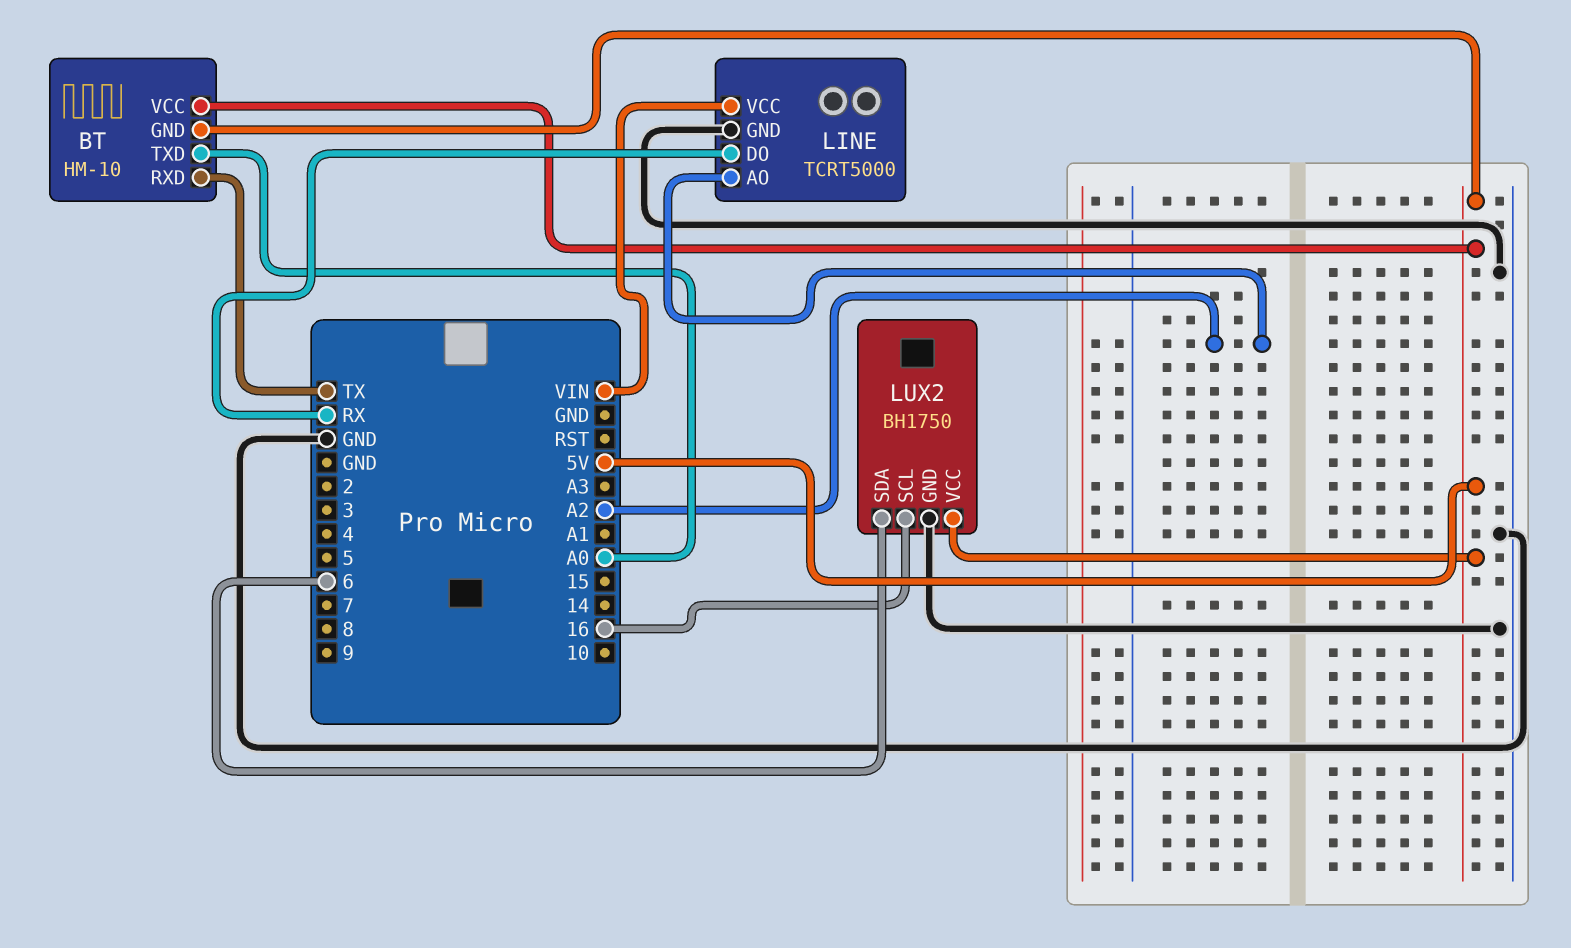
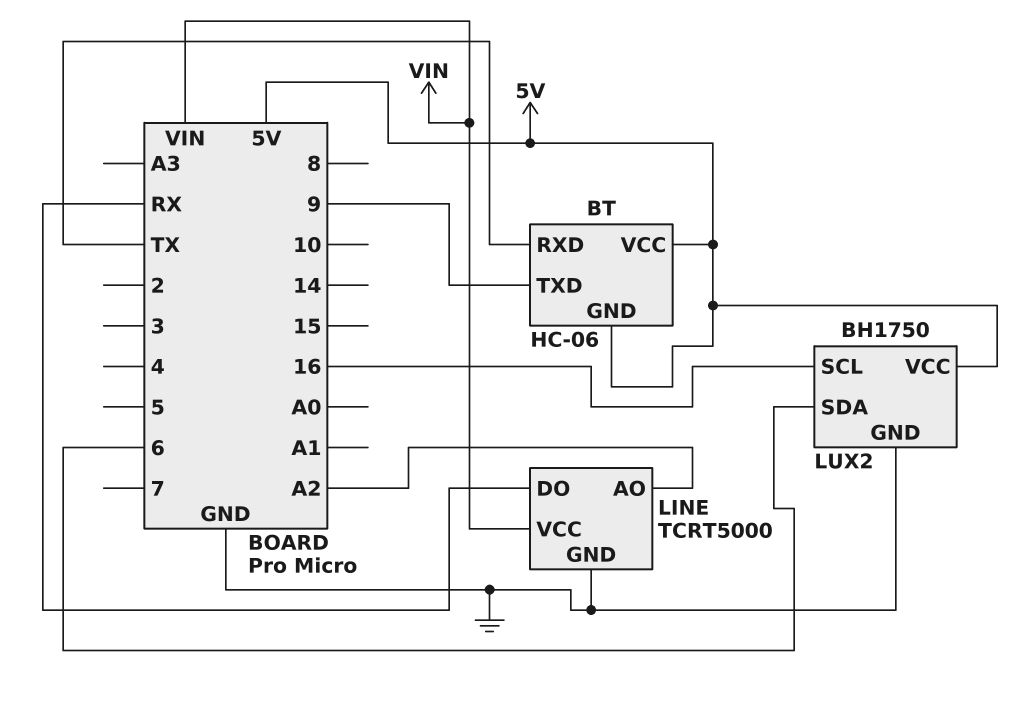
BT: HM-10 -> HC-06
BT pin TXD: A0 -> 9

